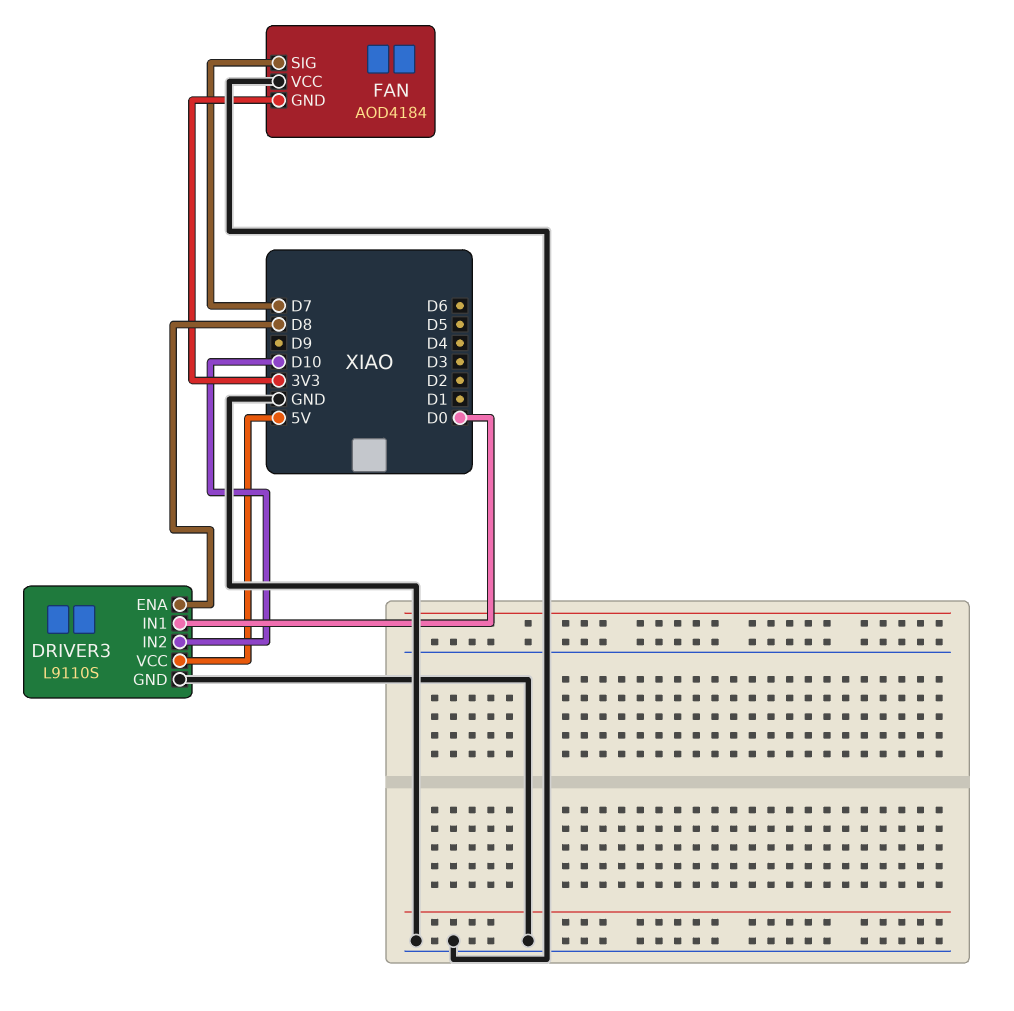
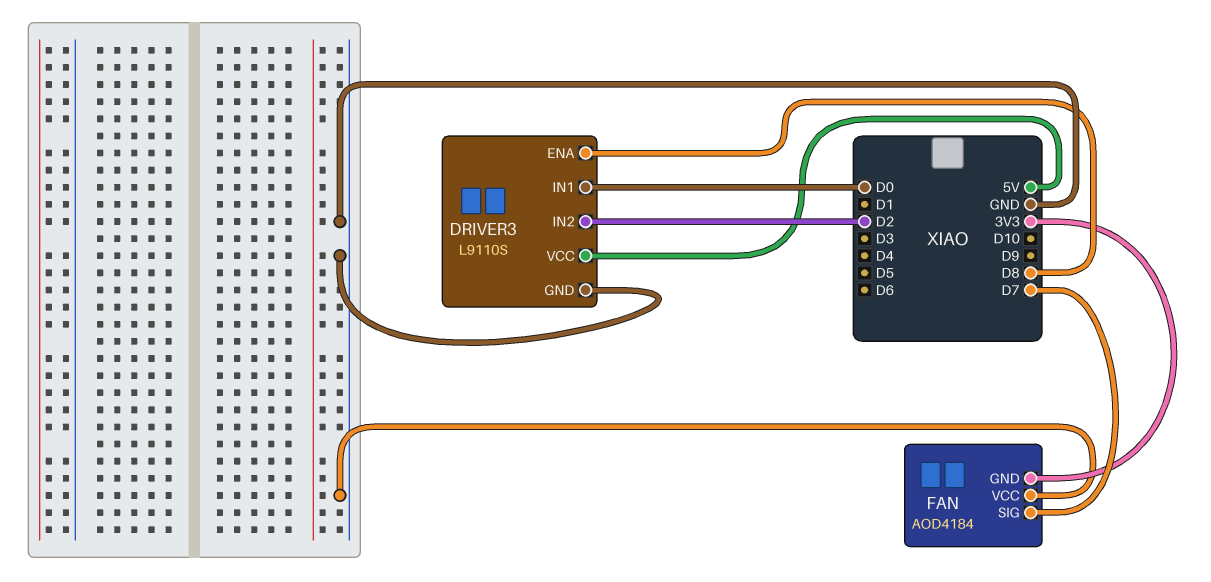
DRIVER3 pin IN2: D10 -> D2

